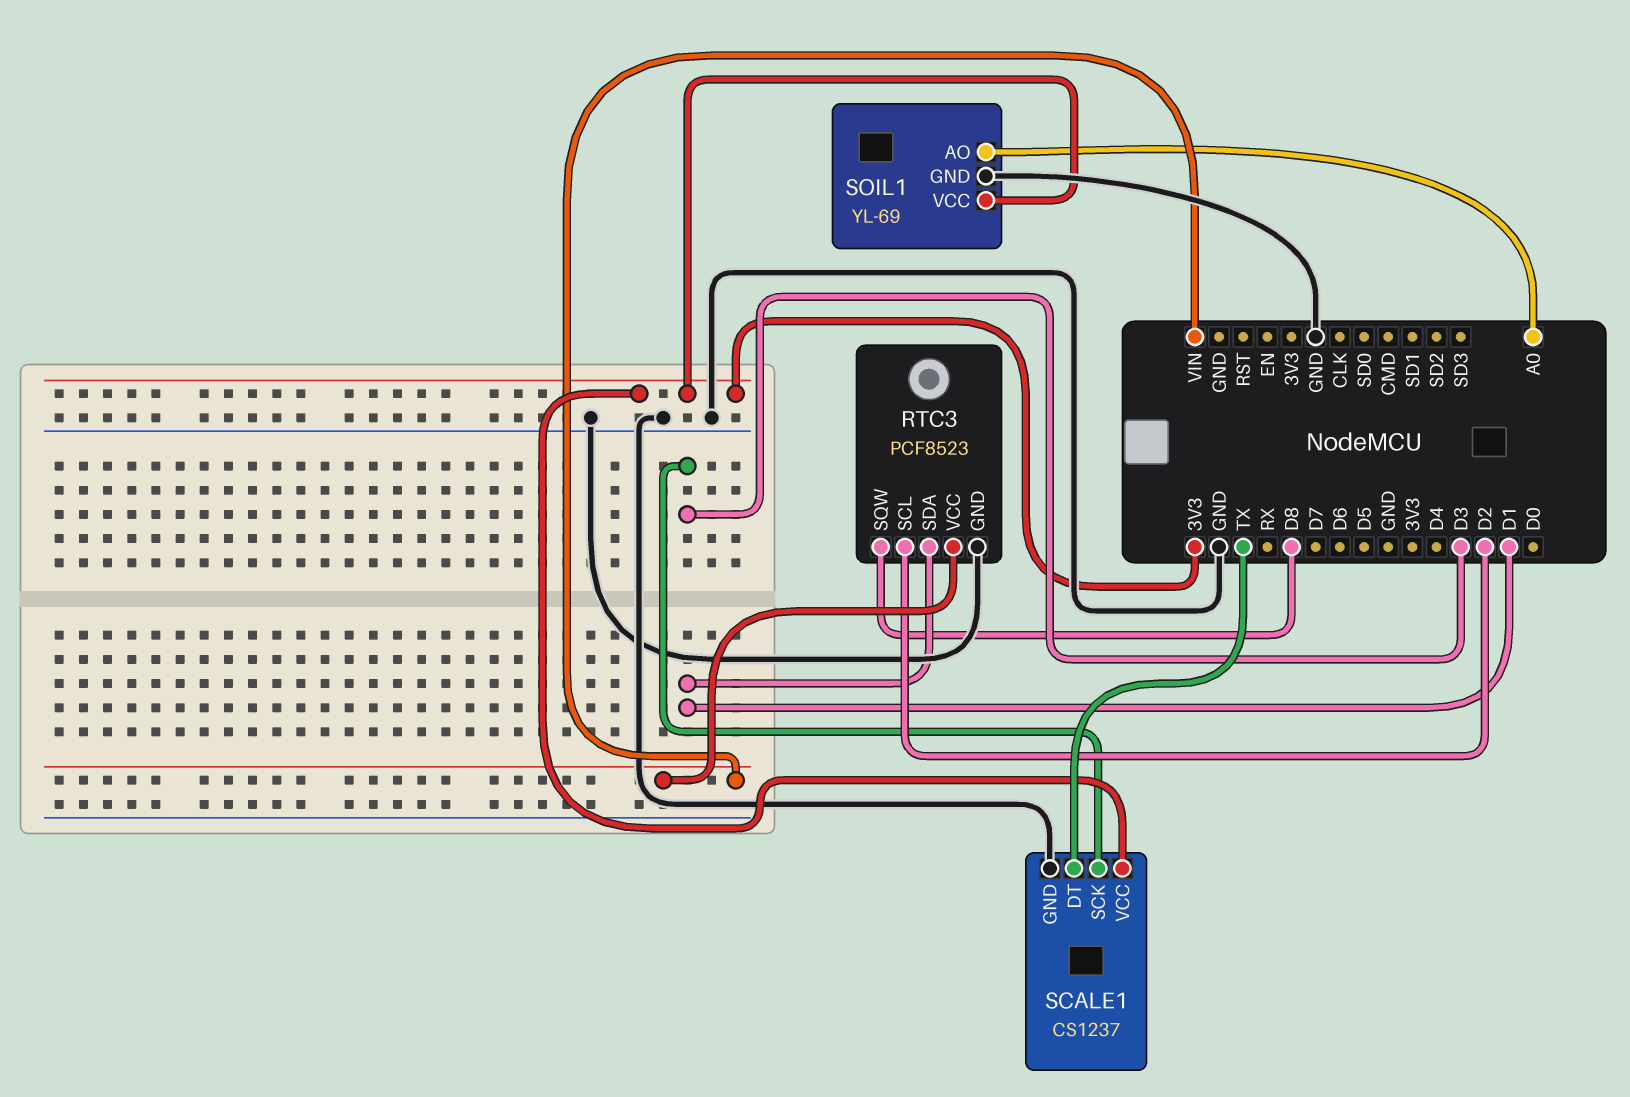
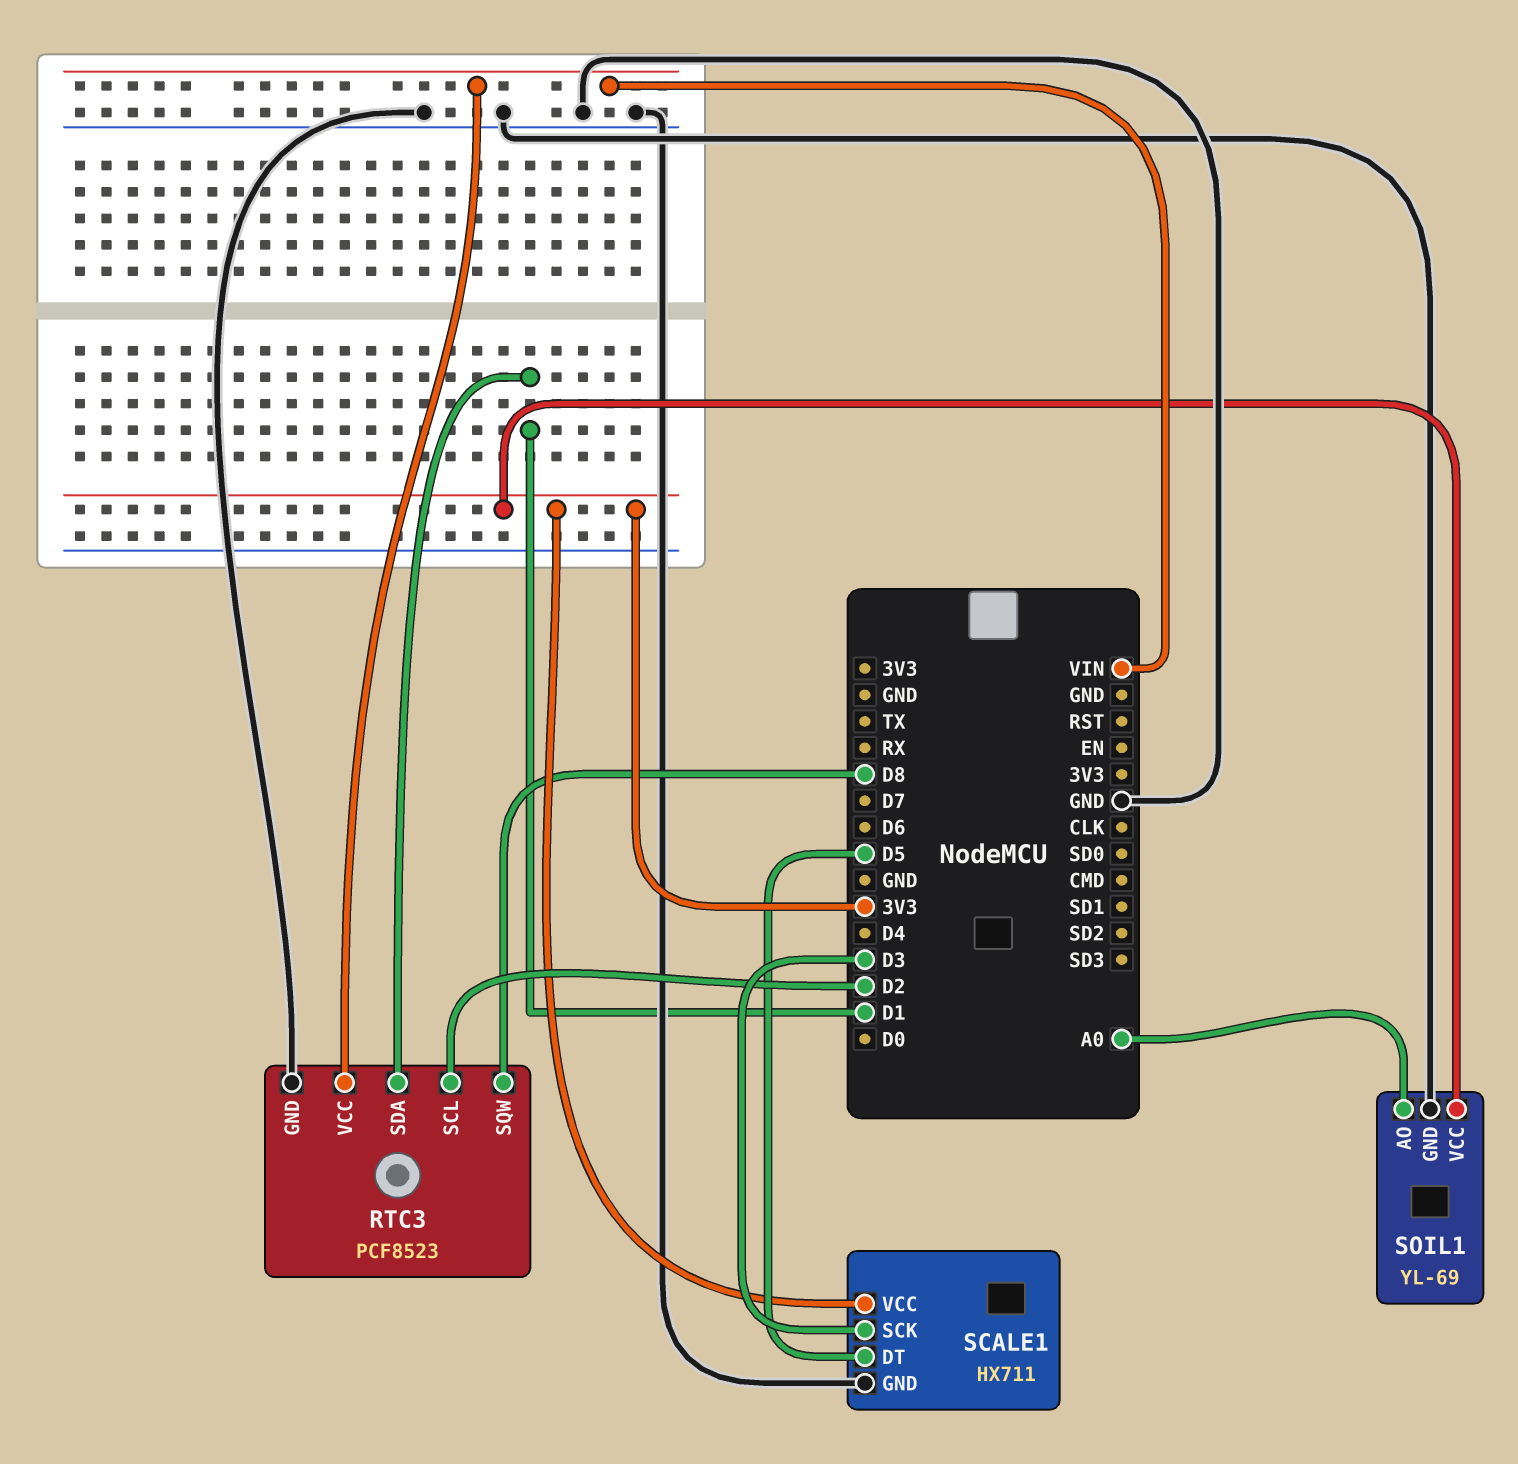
SCALE1: CS1237 -> HX711
SCALE1 pin DT: TX -> D5

